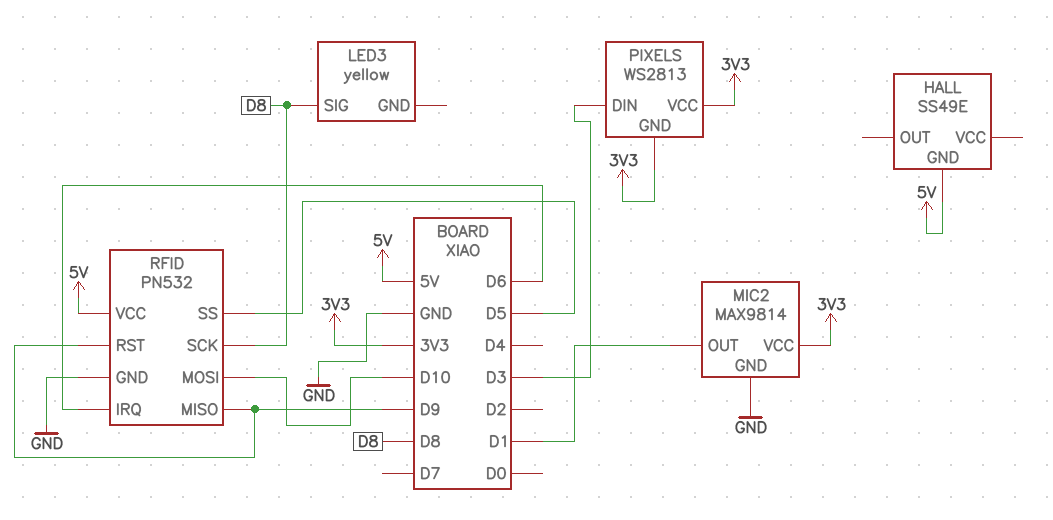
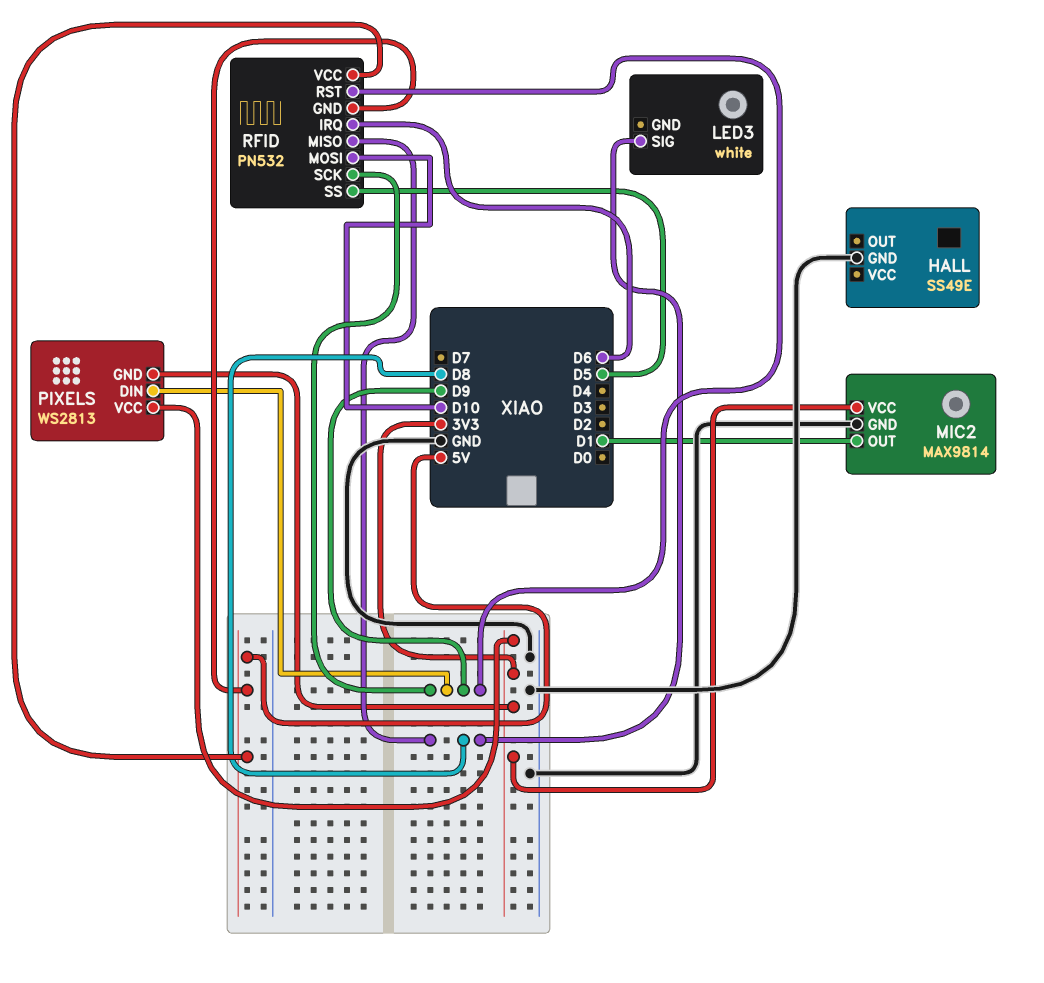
HALL pin GND: 5V -> GND
LED3: yellow -> white
PIXELS pin DIN: D3 -> D9
RFID pin GND: GND -> 5V
RFID pin MISO: D9 -> D8
RFID pin SCK: D8 -> D9

